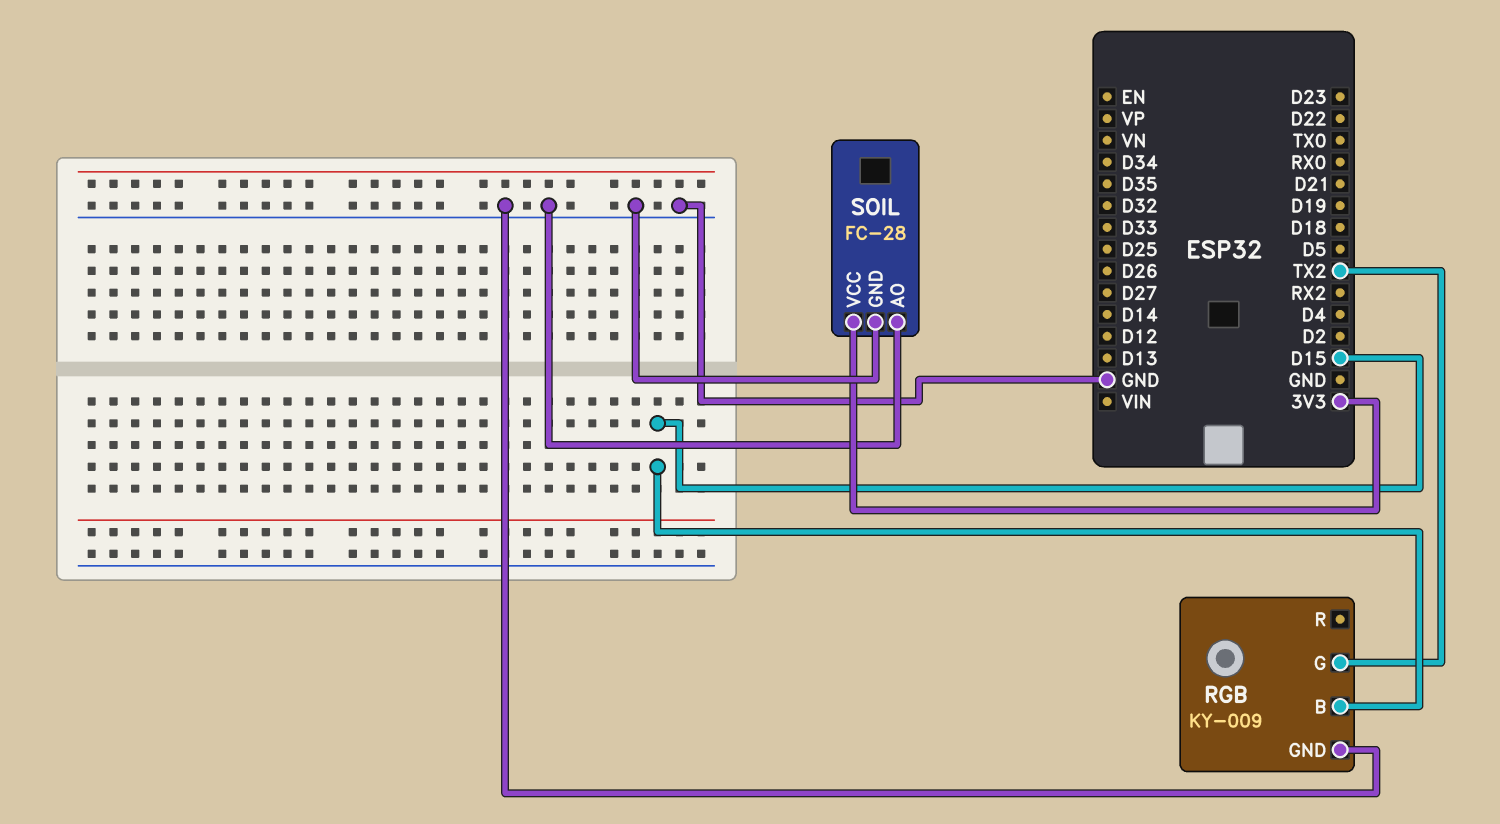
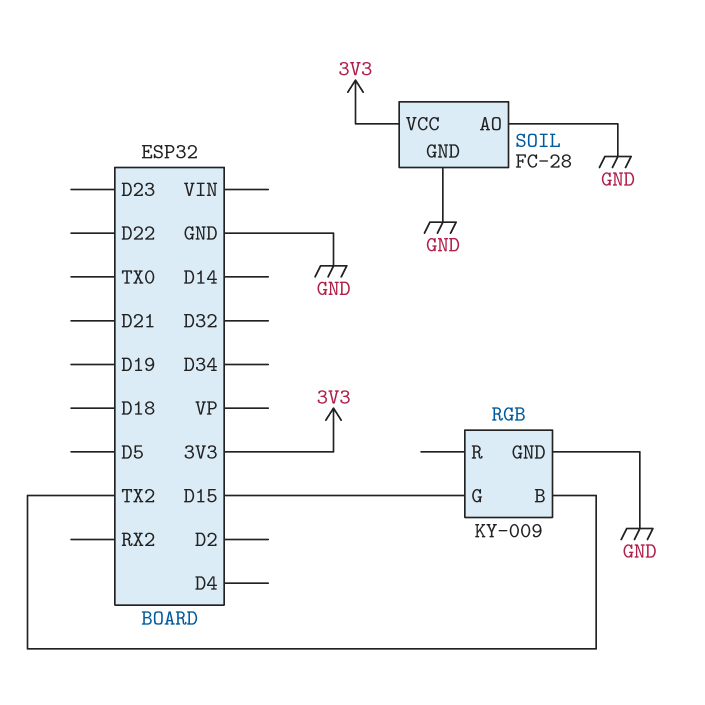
RGB pin B: D15 -> TX2
RGB pin G: TX2 -> D15

